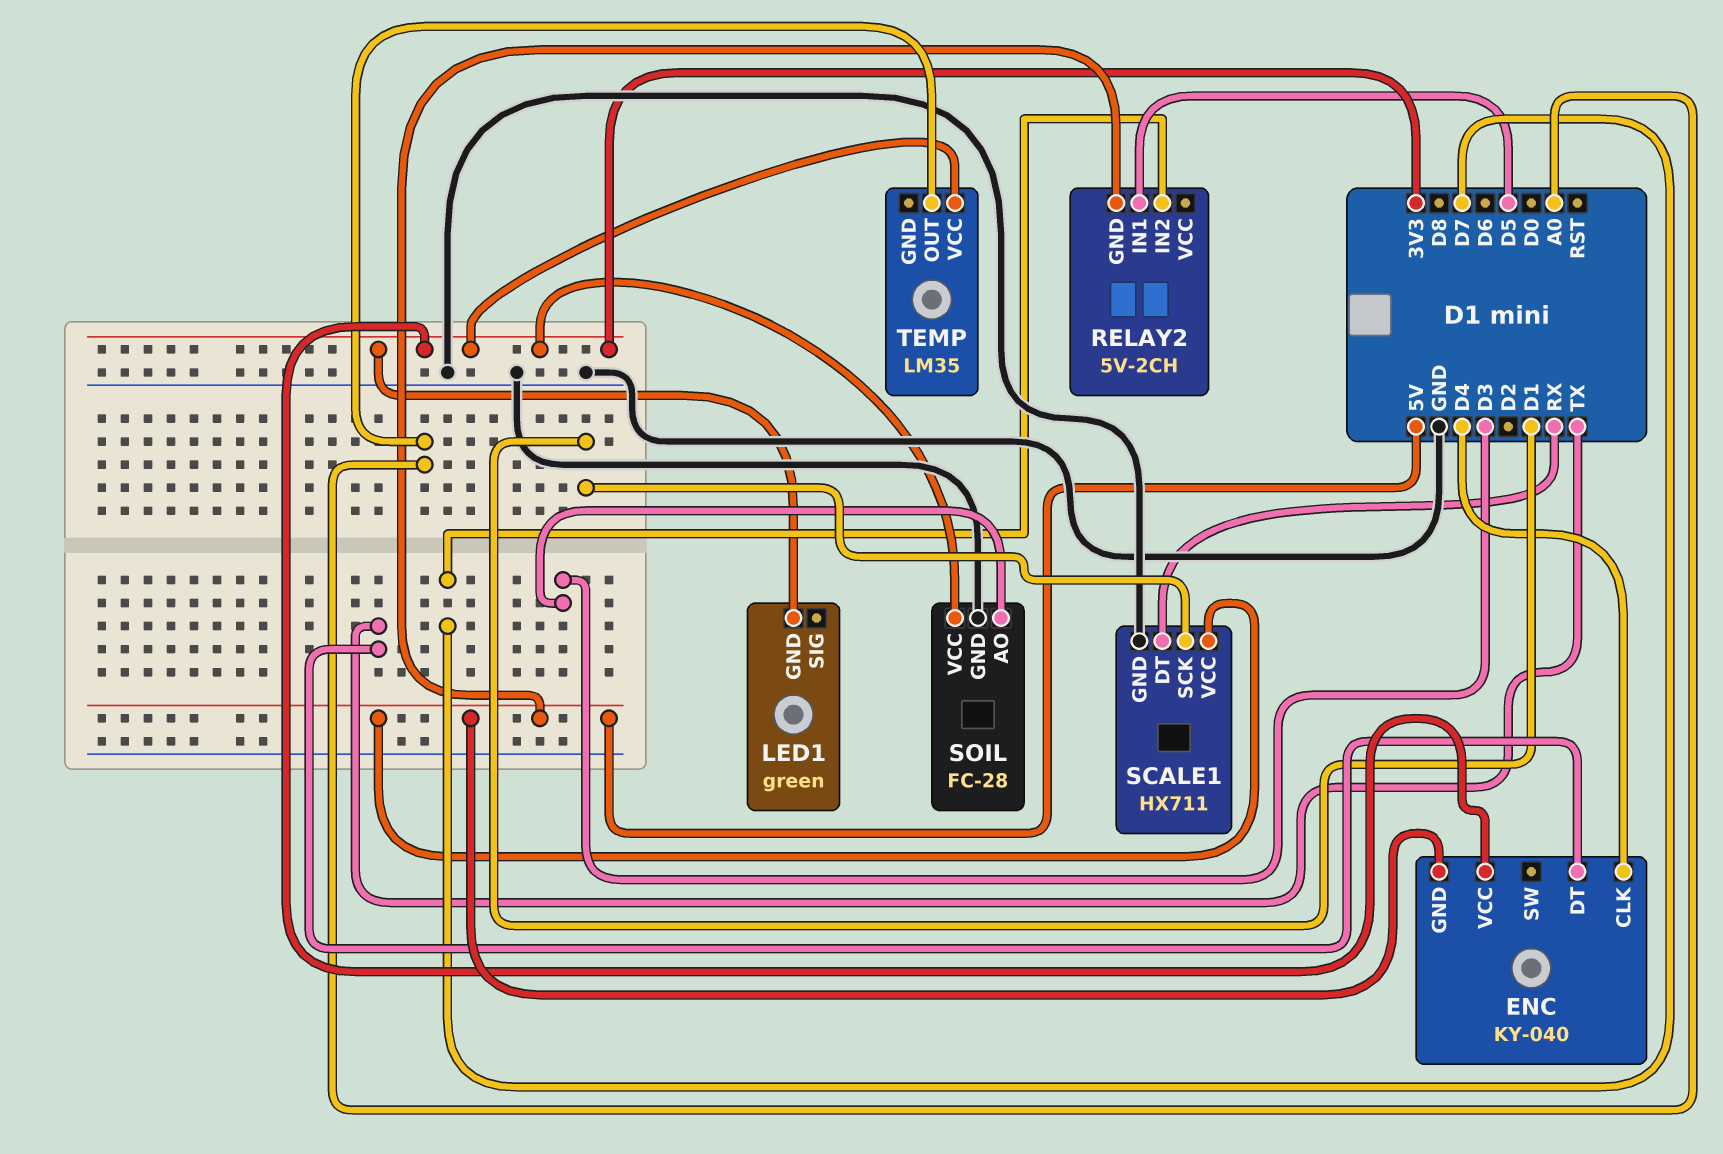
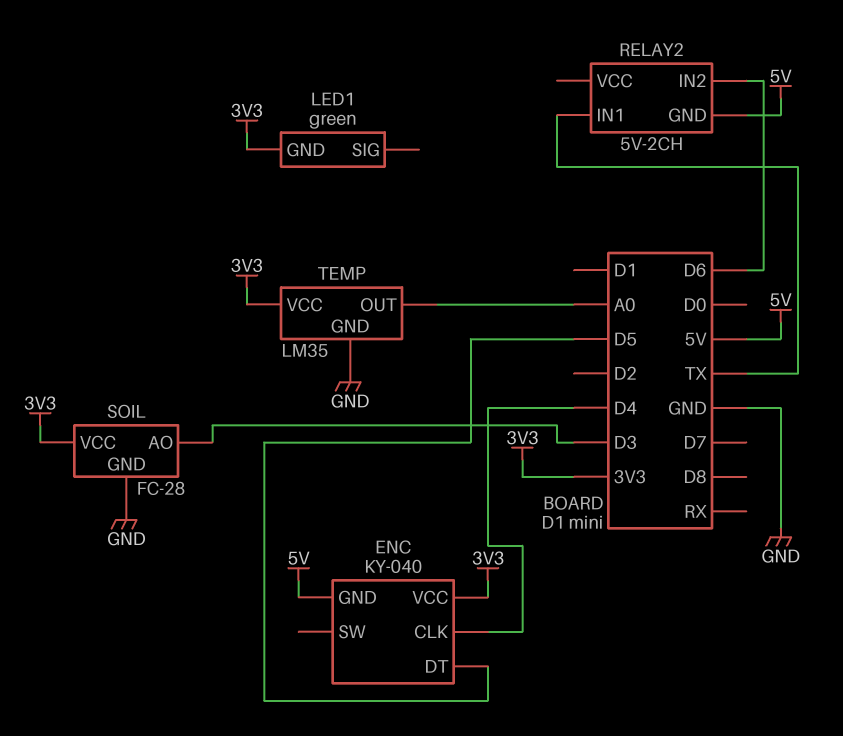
ENC pin DT: TX -> D5
RELAY2 pin IN1: D5 -> TX
RELAY2 pin IN2: D7 -> D6
SCALE1: HX711 -> none
SCALE1 pin DT: RX -> none
SCALE1 pin GND: GND -> none
SCALE1 pin SCK: D1 -> none
SCALE1 pin VCC: 5V -> none
TEMP pin GND: none -> GND

